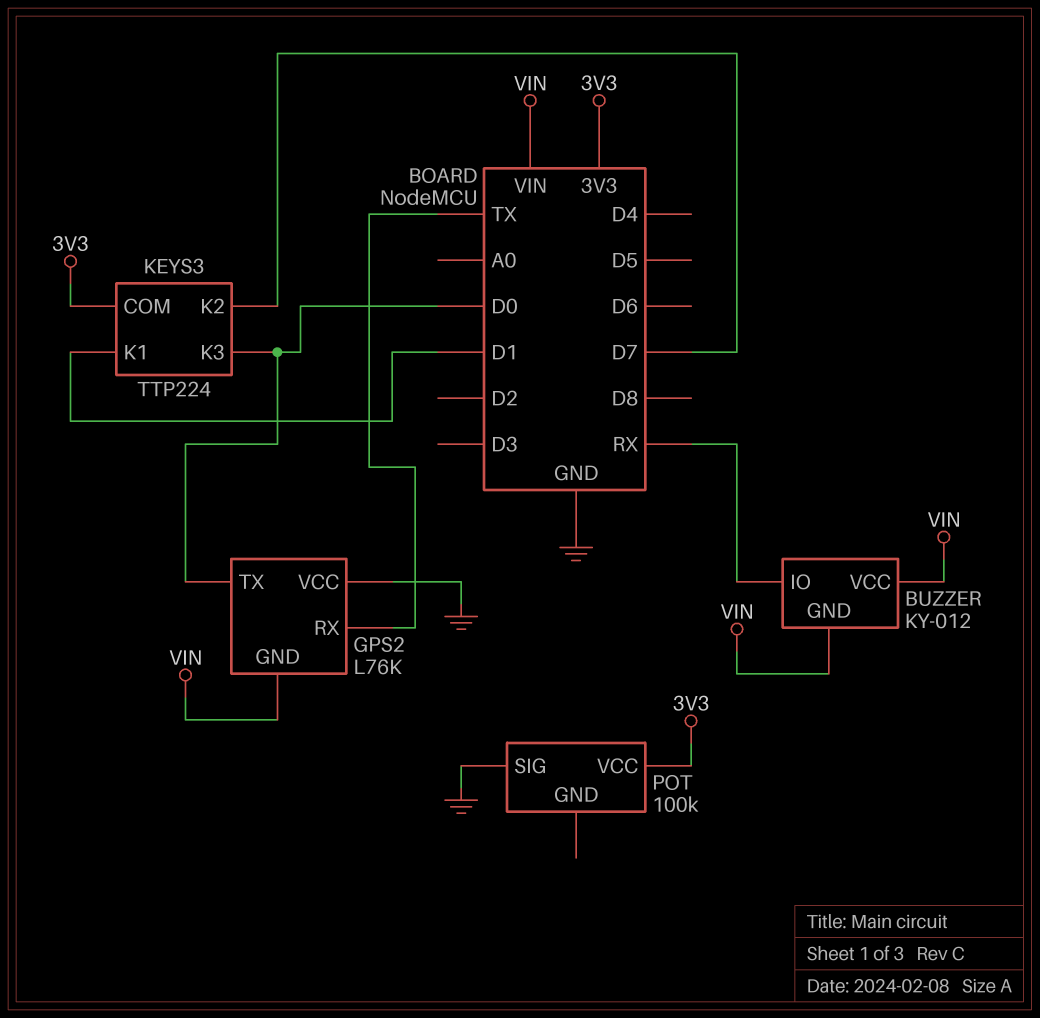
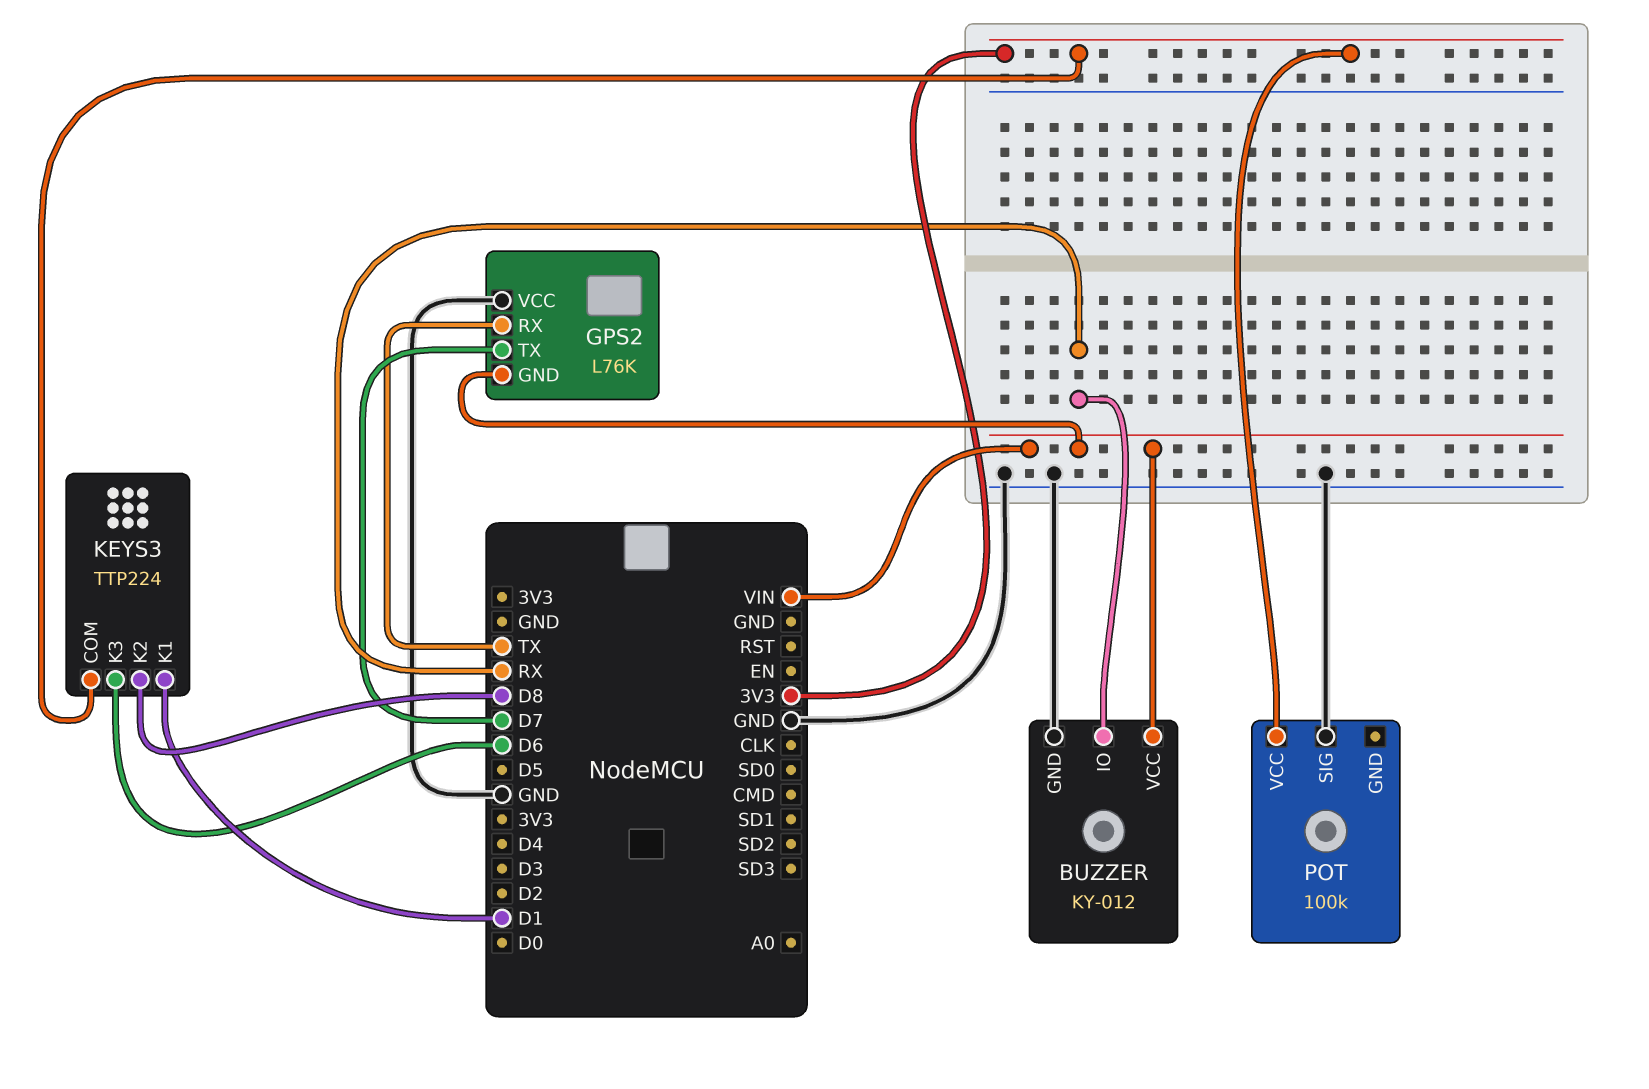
BUZZER pin GND: VIN -> GND
GPS2 pin TX: D0 -> D7
KEYS3 pin K2: D7 -> D8
KEYS3 pin K3: D0 -> D6

